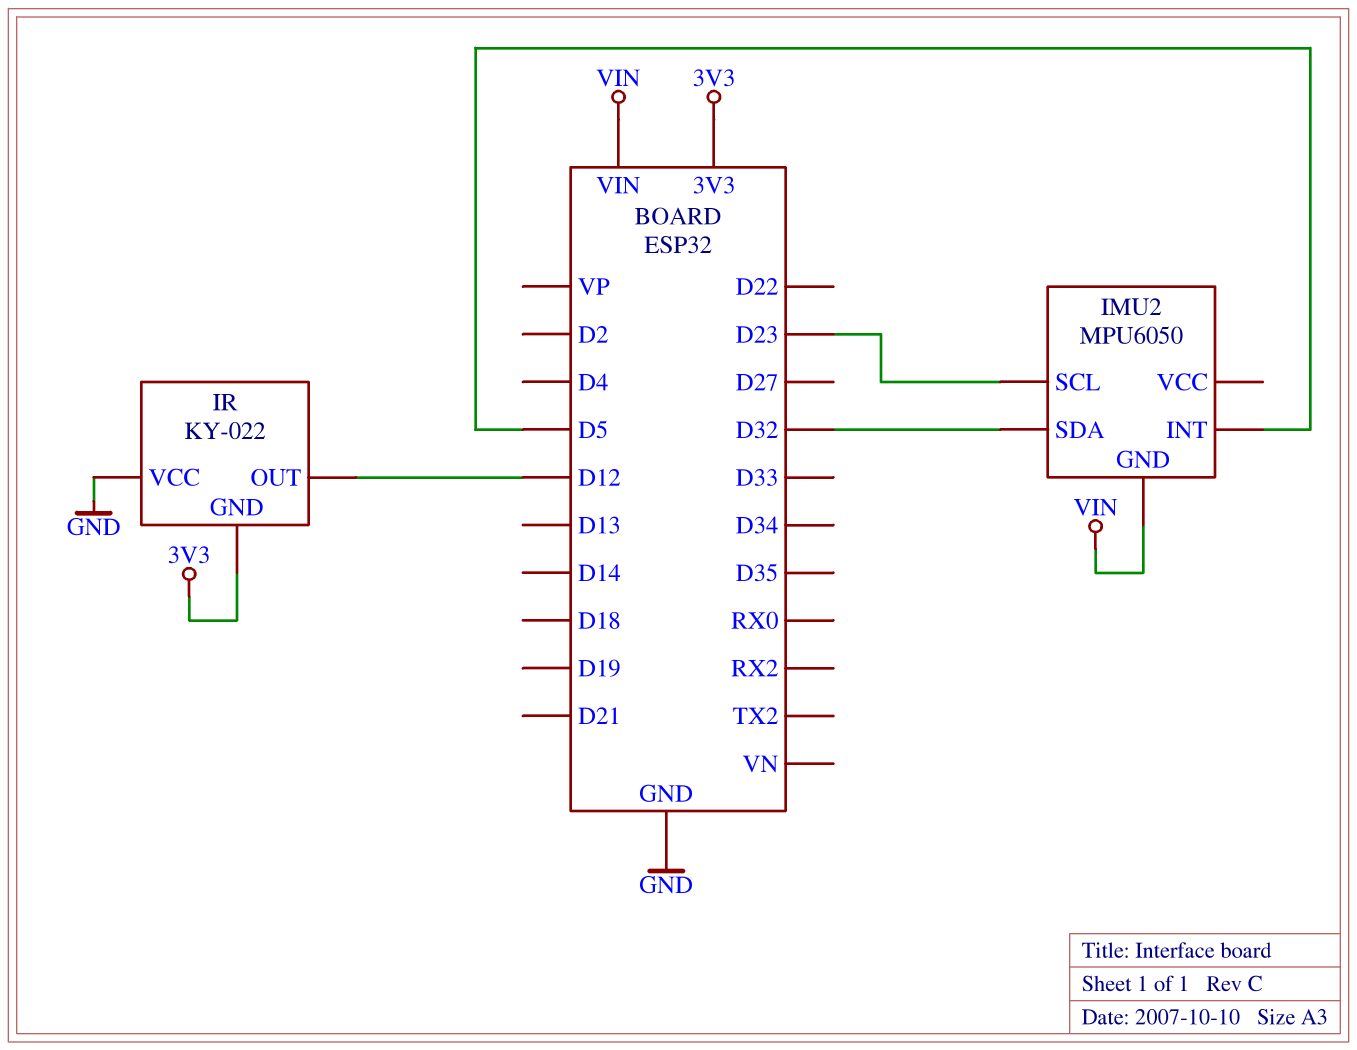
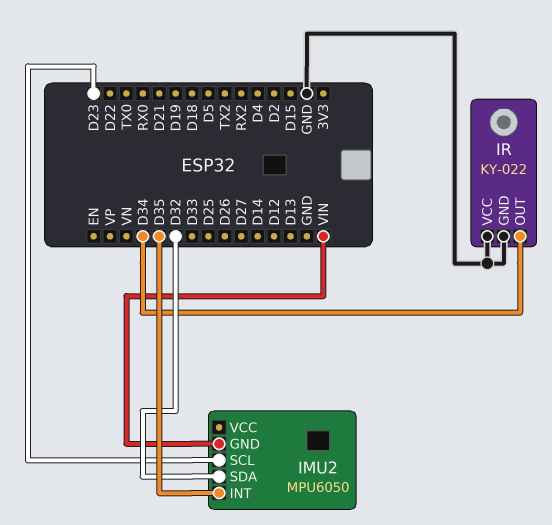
IMU2 pin INT: D5 -> D35
IR pin GND: 3V3 -> GND
IR pin OUT: D12 -> D34

